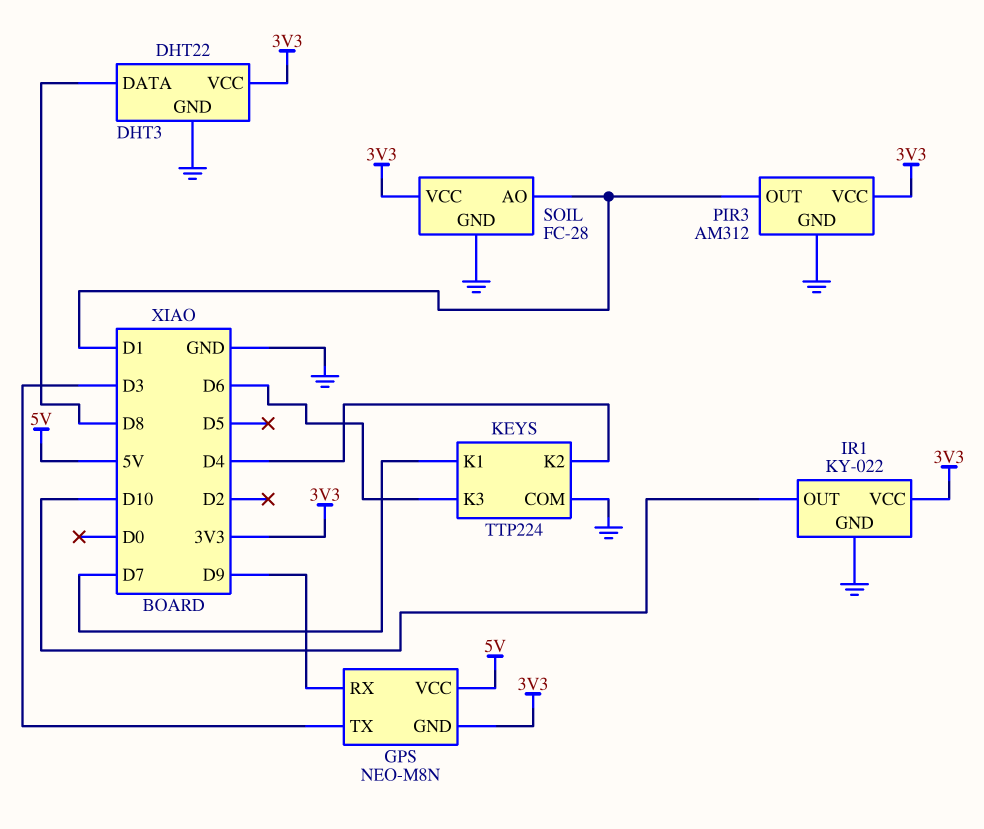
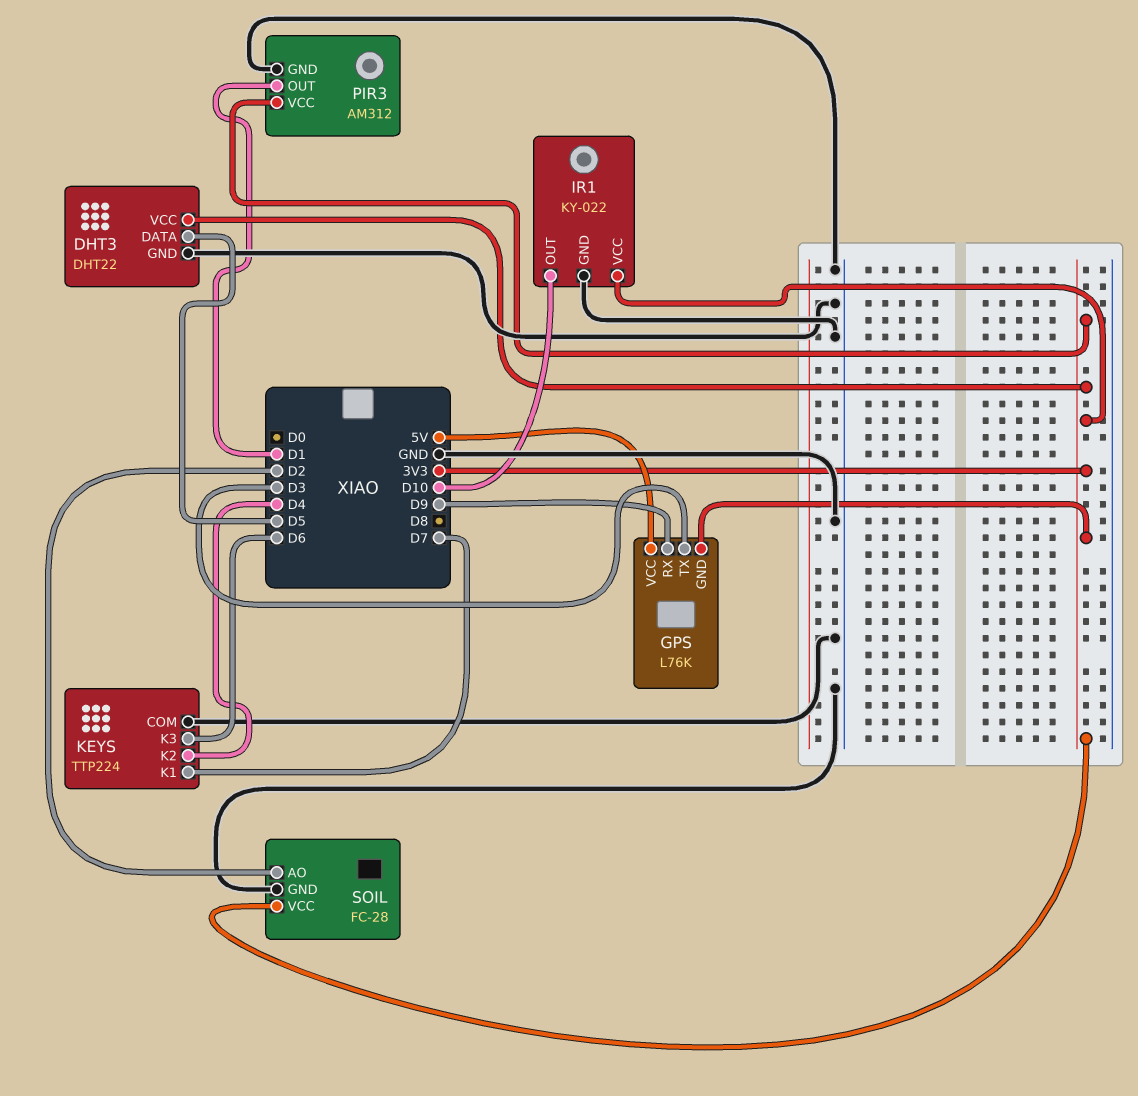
DHT3 pin DATA: D8 -> D5
GPS: NEO-M8N -> L76K
SOIL pin AO: D1 -> D2

